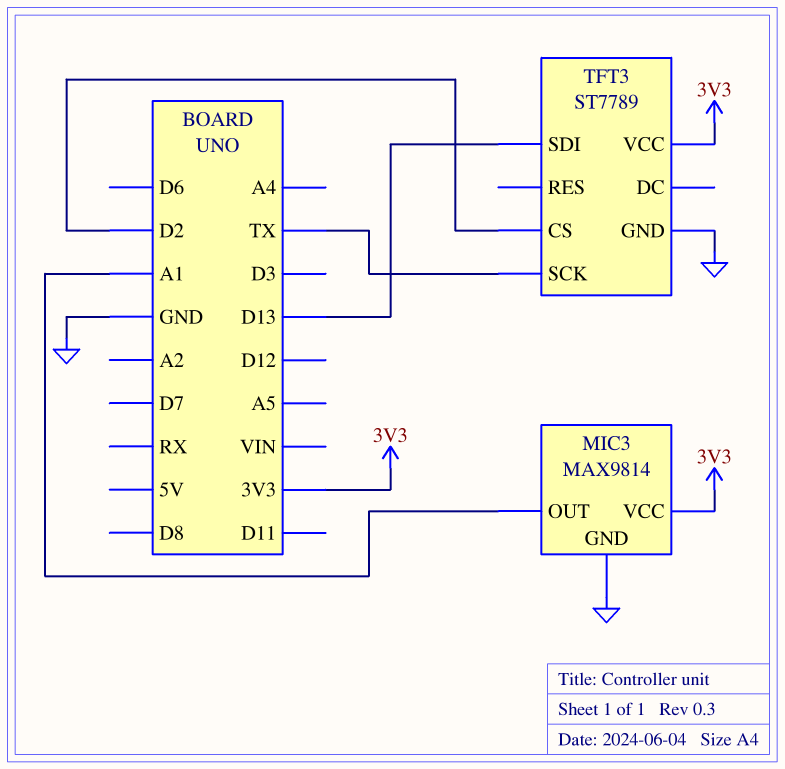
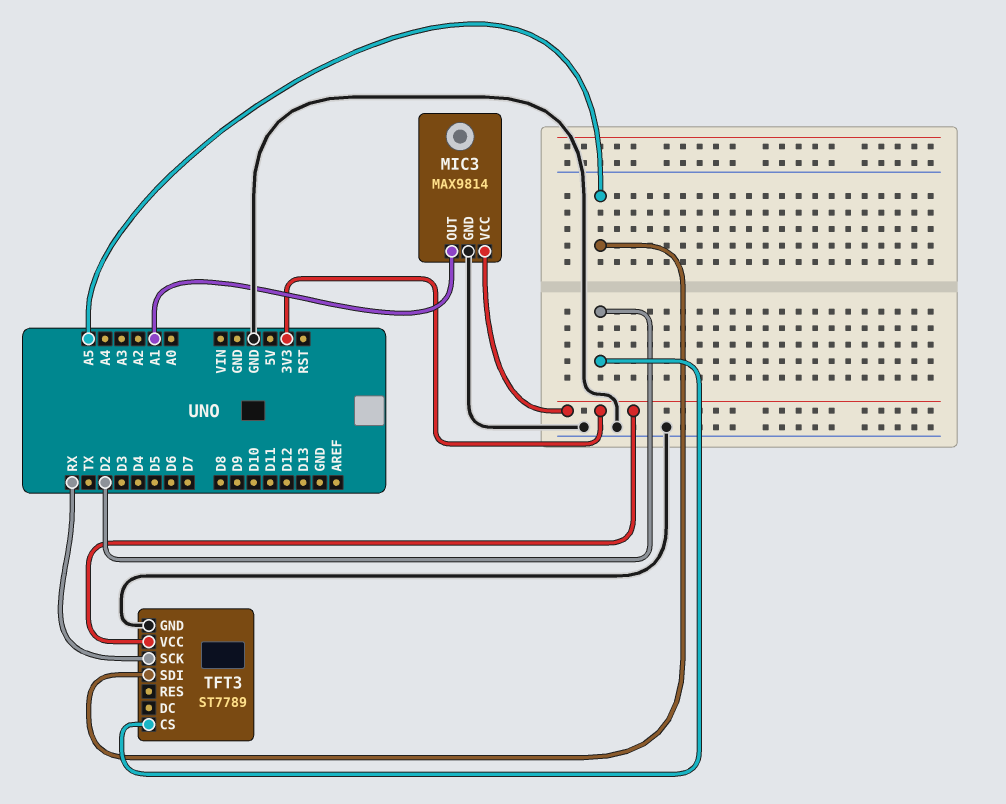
TFT3 pin SCK: TX -> RX
TFT3 pin SDI: D13 -> A5

